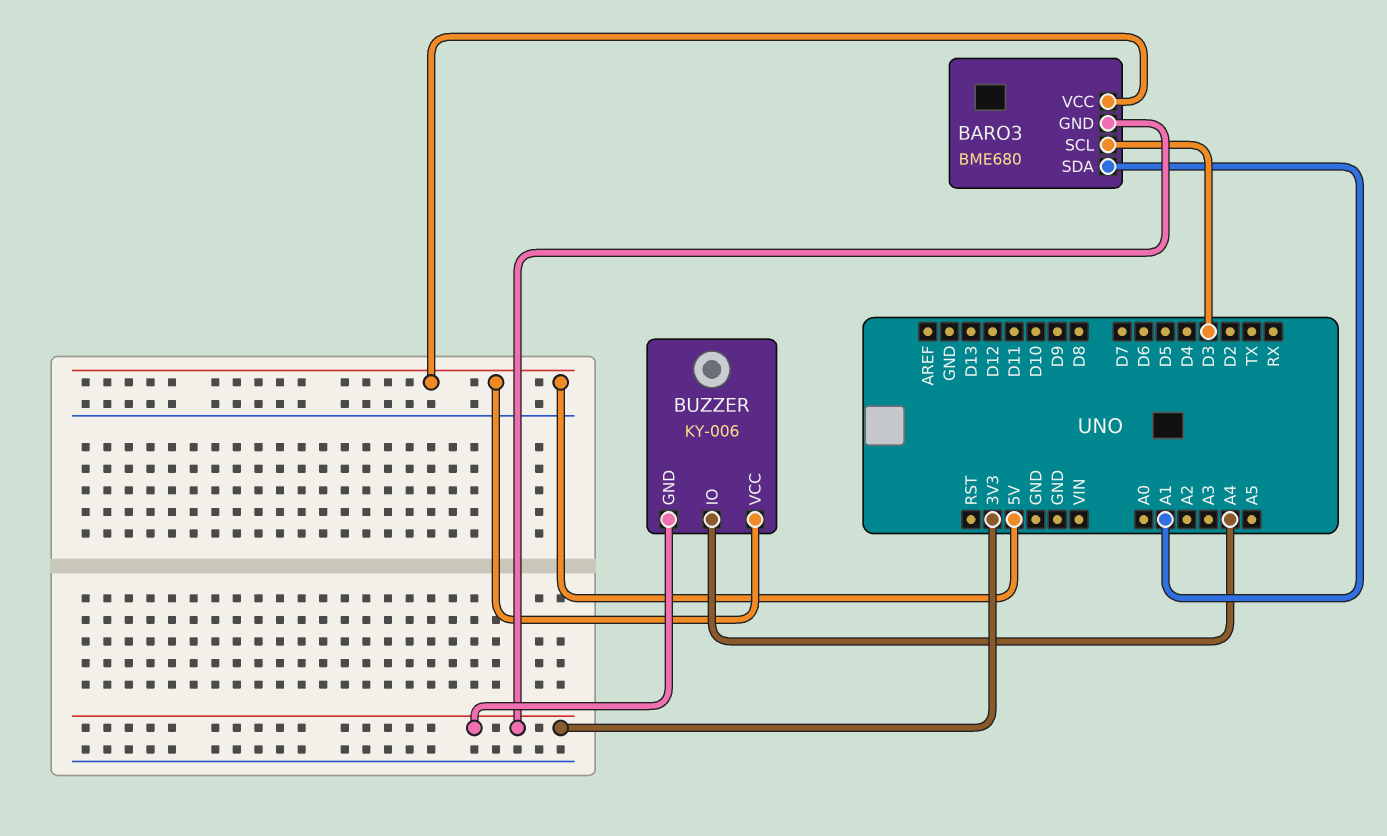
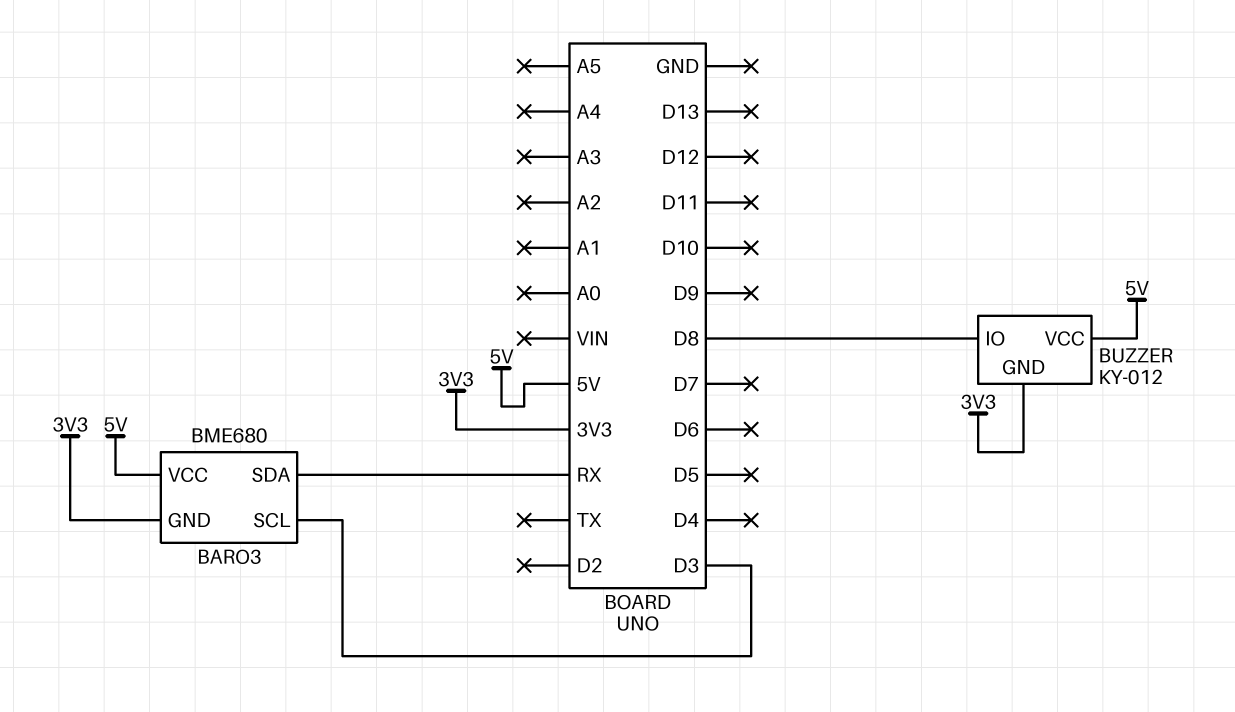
BARO3 pin SDA: A1 -> RX
BUZZER: KY-006 -> KY-012
BUZZER pin IO: A4 -> D8

